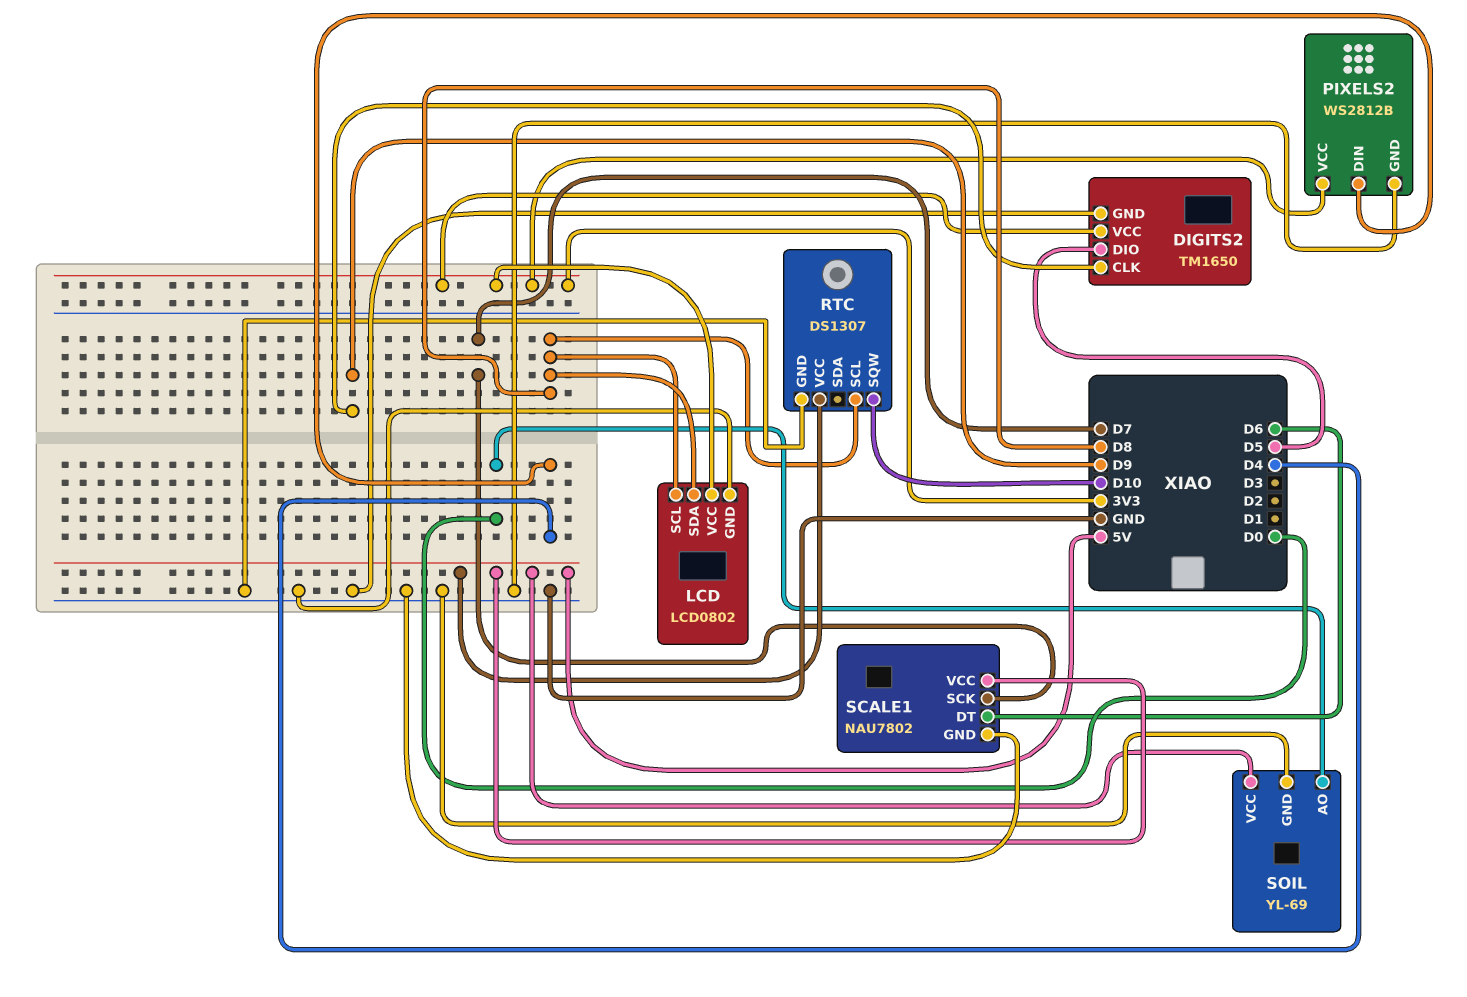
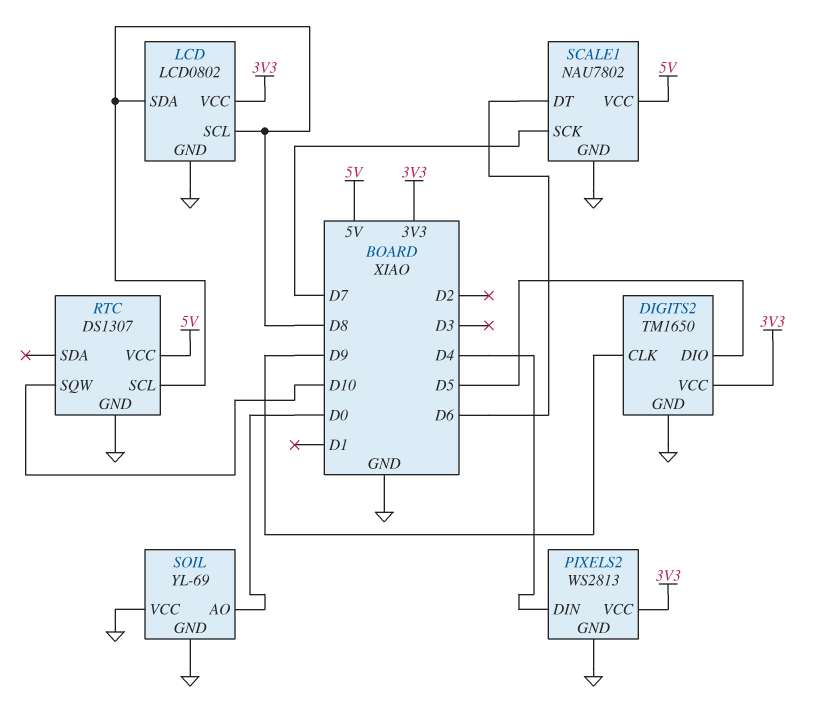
PIXELS2: WS2812B -> WS2813
SOIL pin VCC: 5V -> GND

